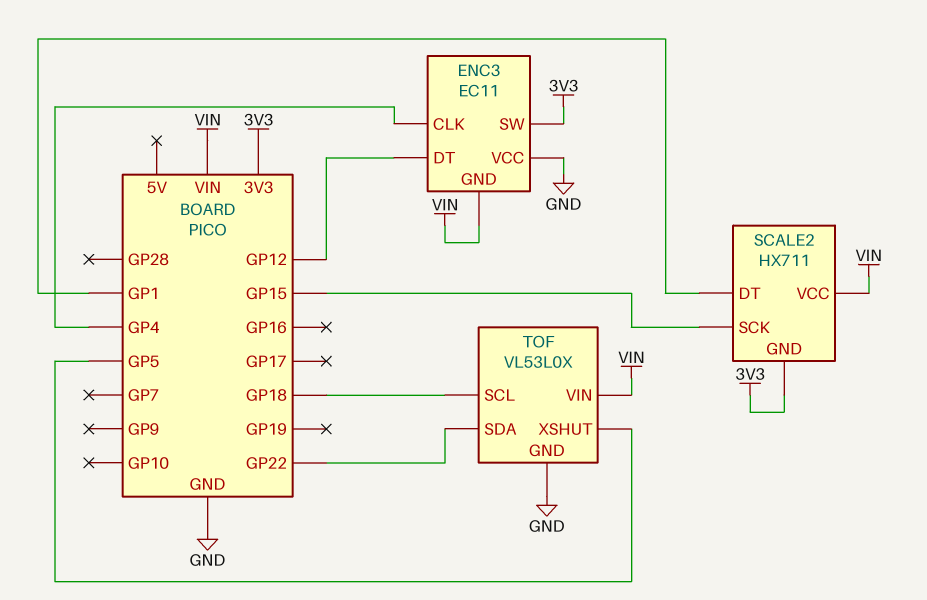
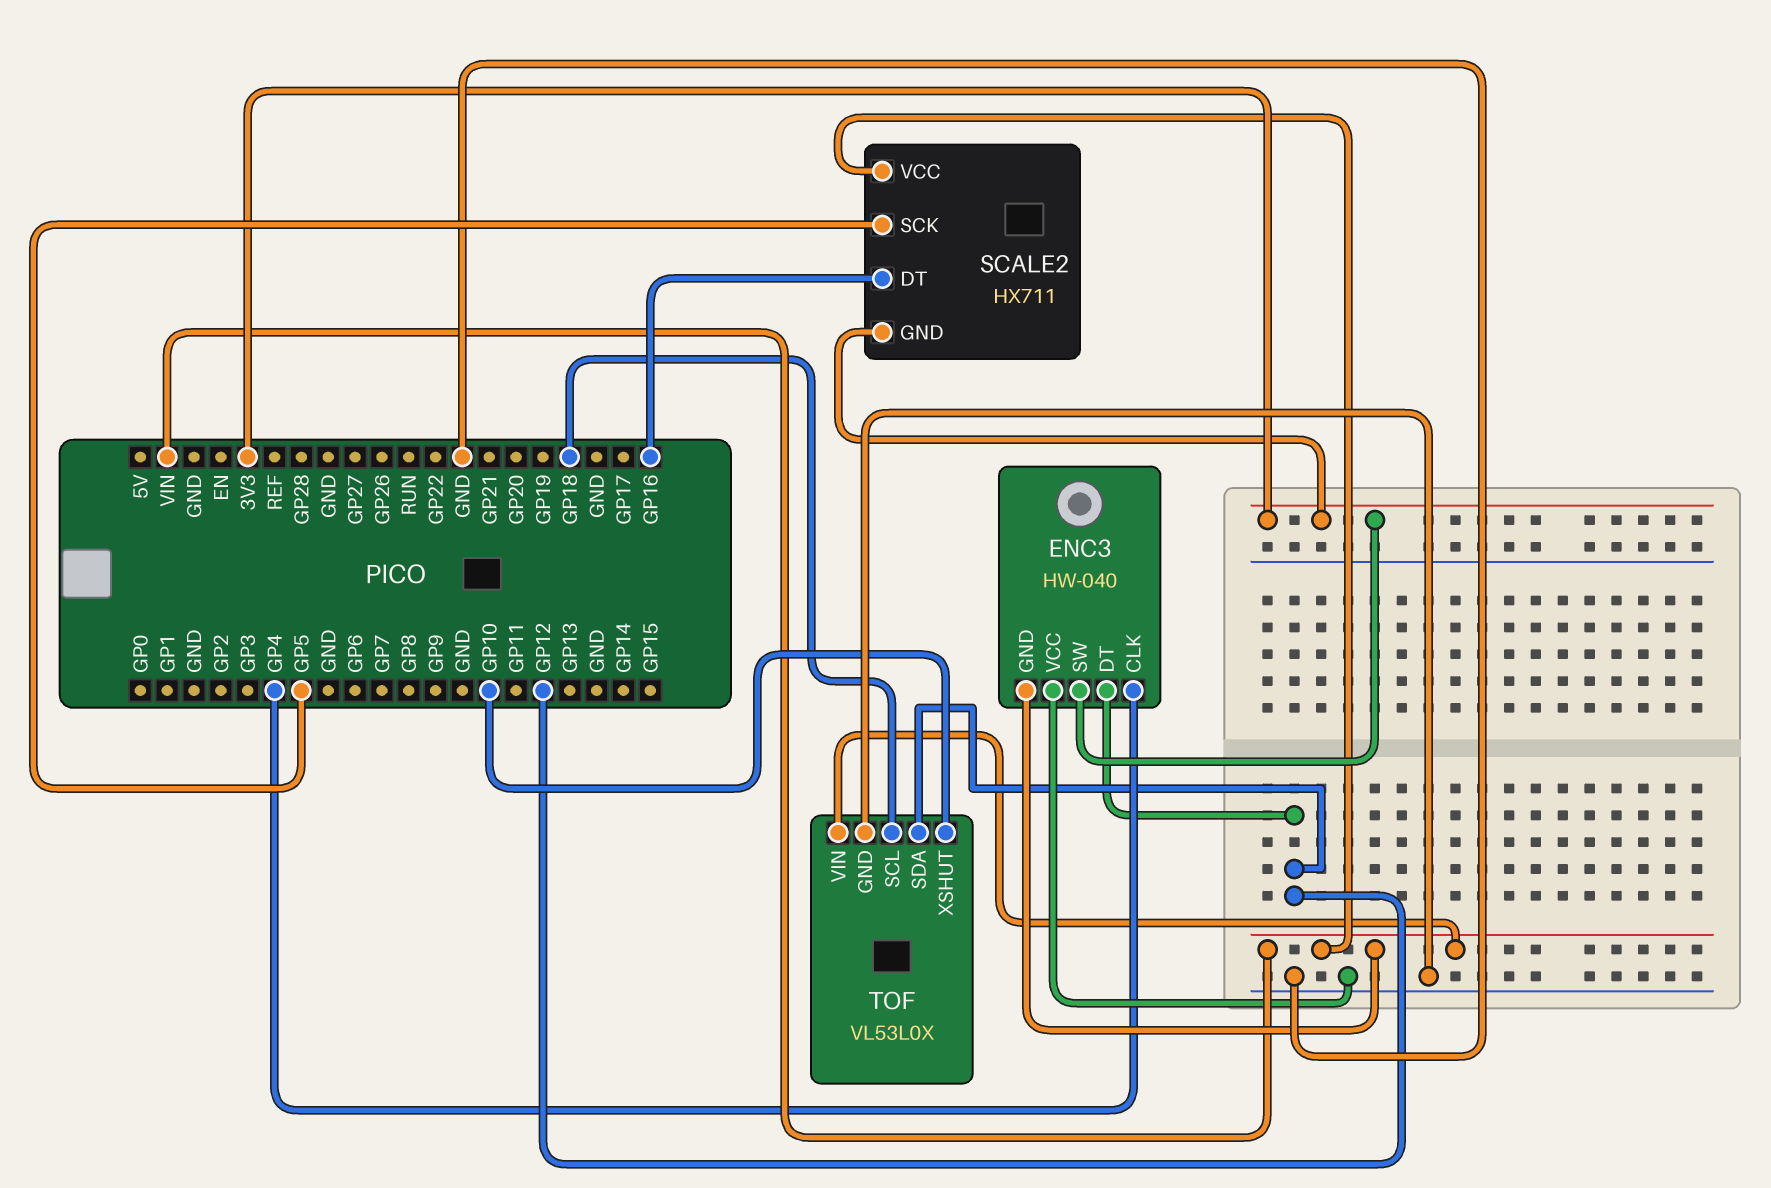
ENC3: EC11 -> HW-040
SCALE2 pin DT: GP1 -> GP16
SCALE2 pin SCK: GP15 -> GP5
TOF pin SDA: GP22 -> GP12
TOF pin XSHUT: GP5 -> GP10

